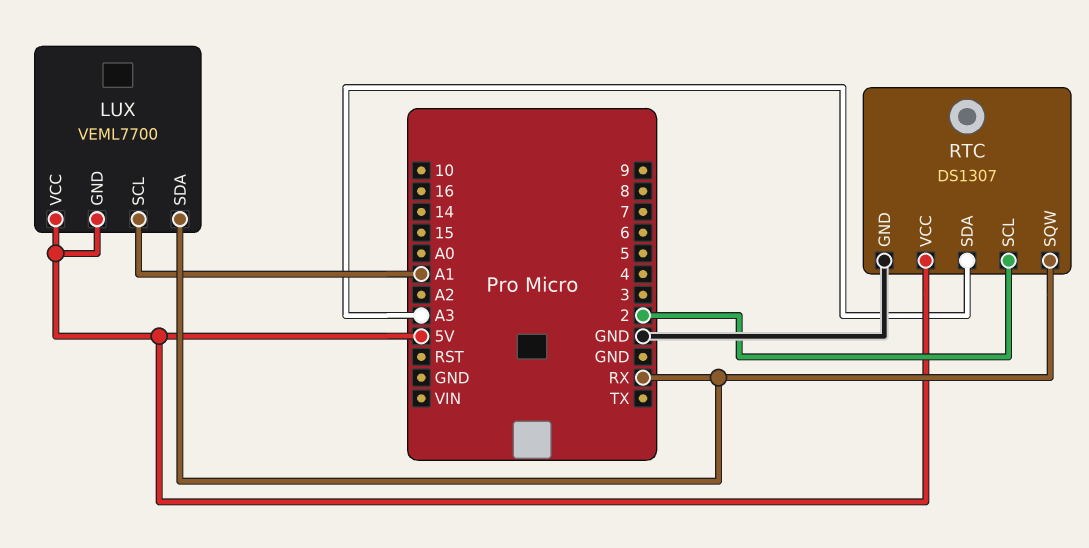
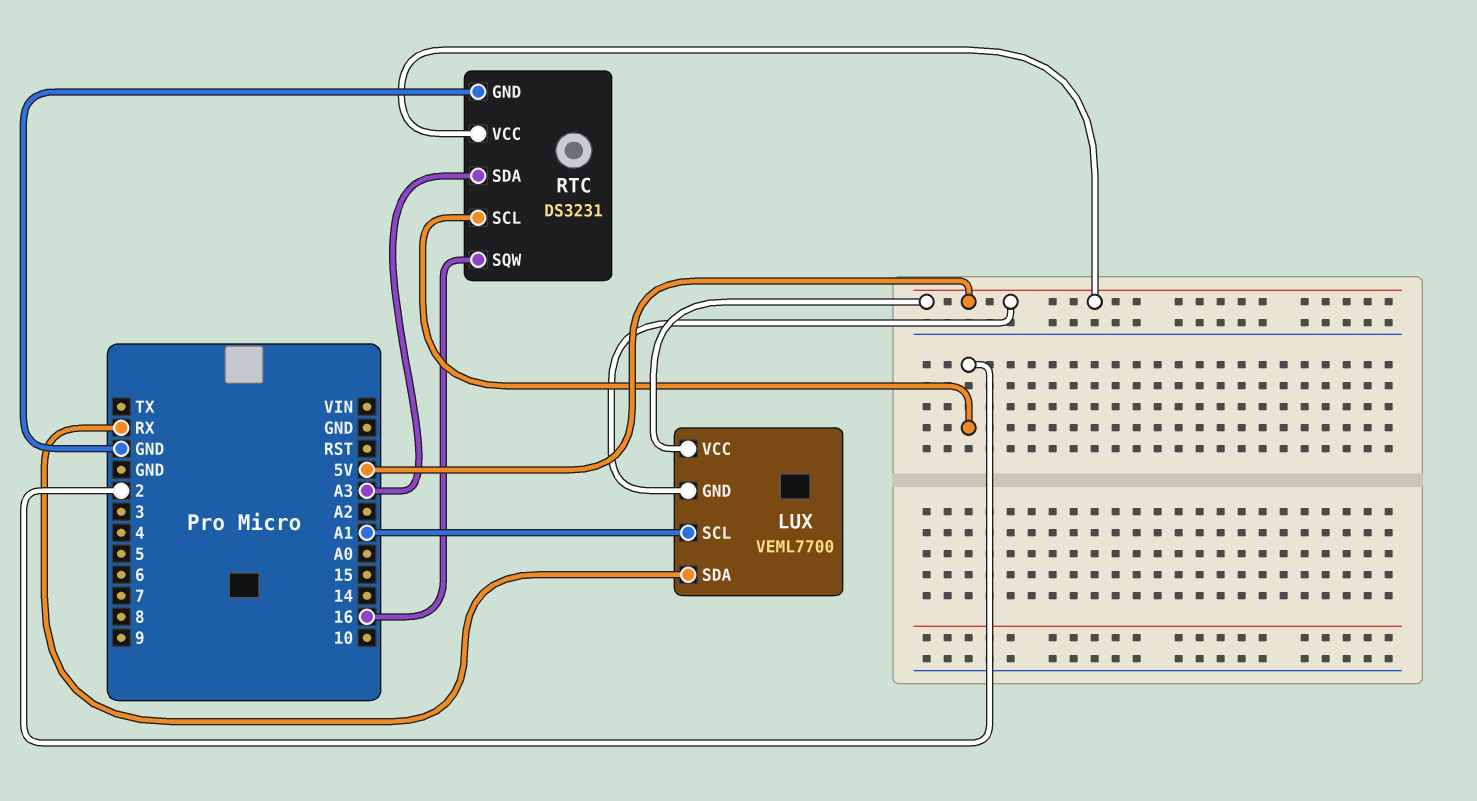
RTC: DS1307 -> DS3231
RTC pin SQW: RX -> 16

